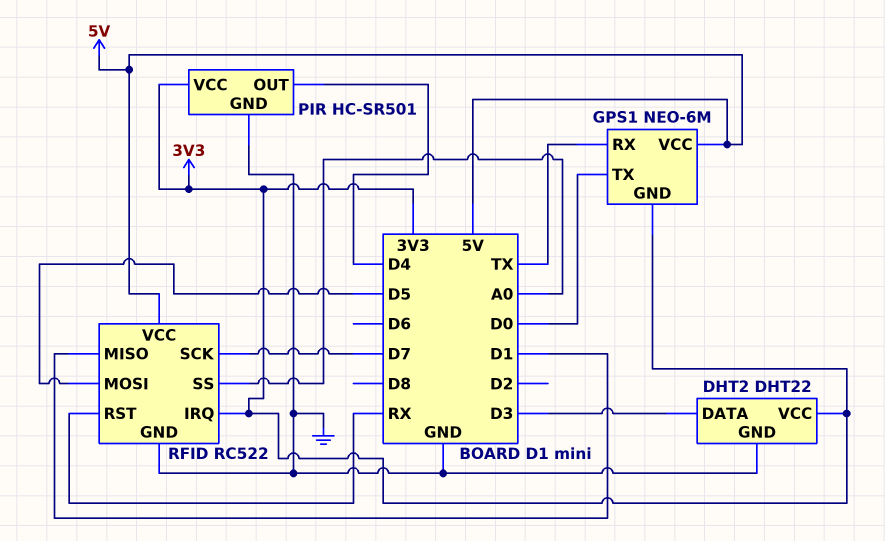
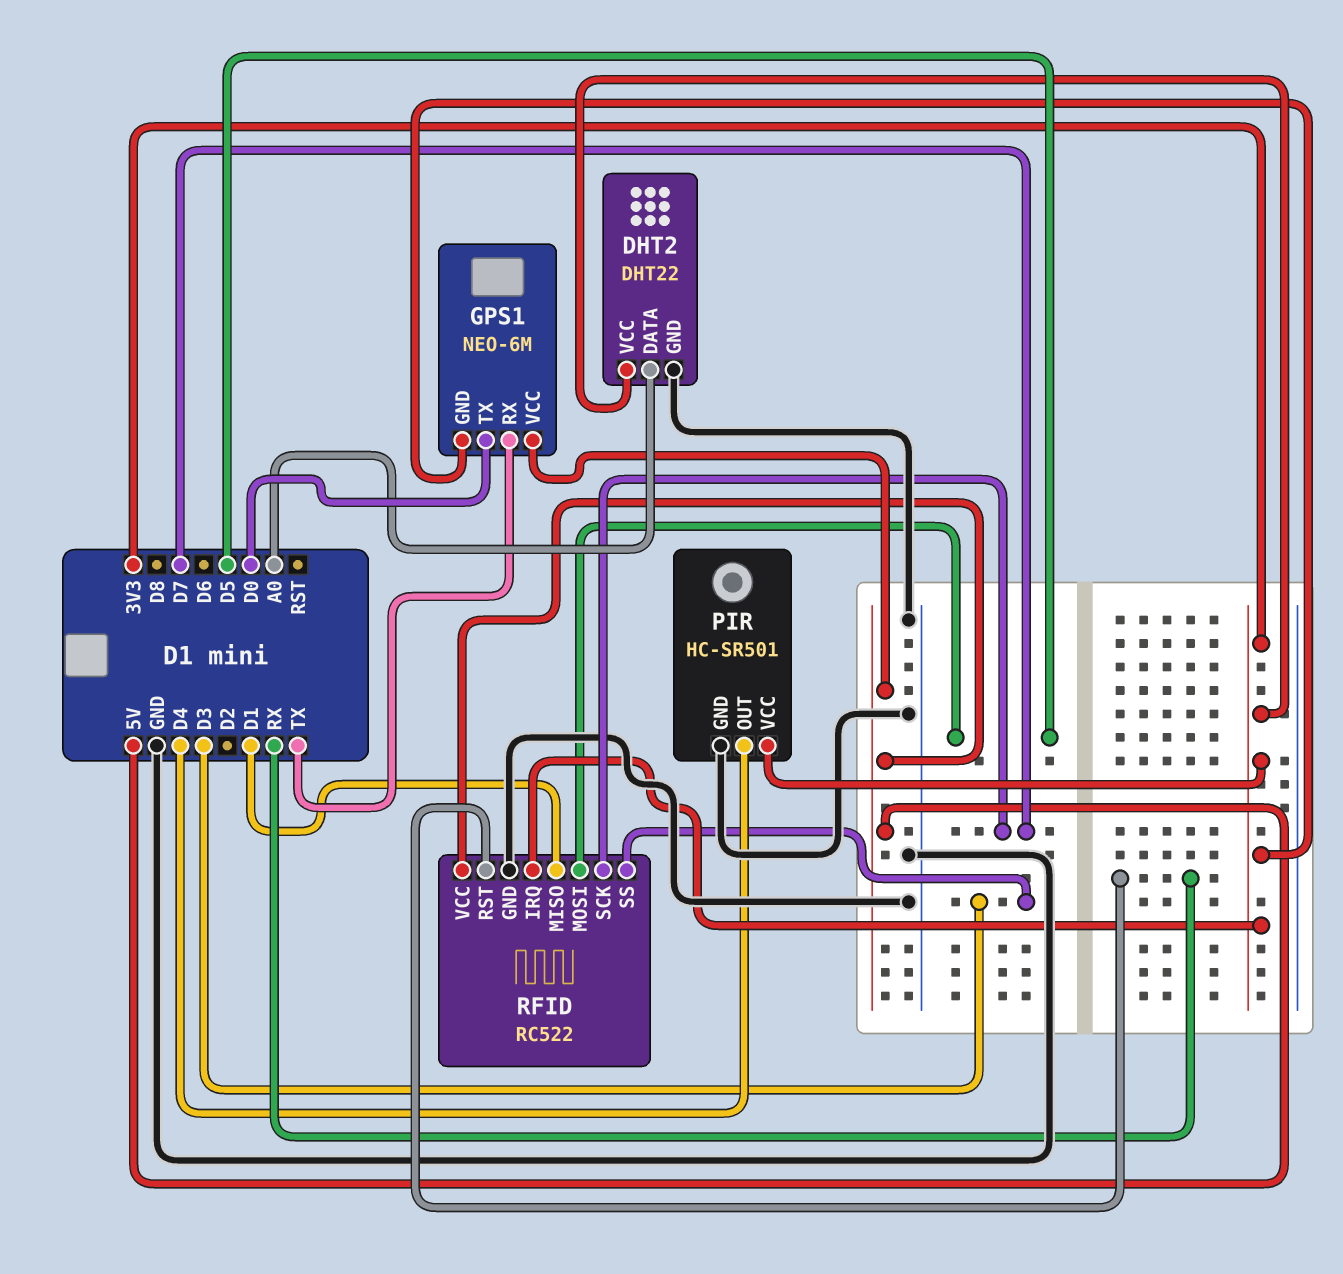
DHT2 pin DATA: D3 -> A0
RFID pin SS: A0 -> D3

